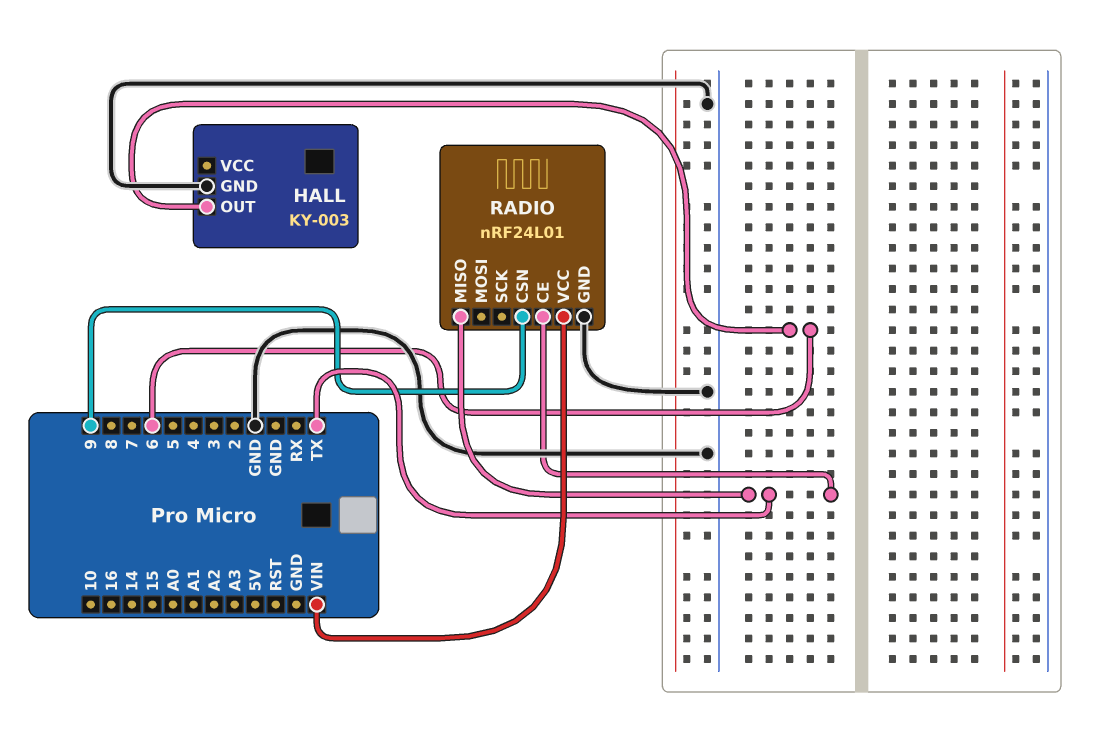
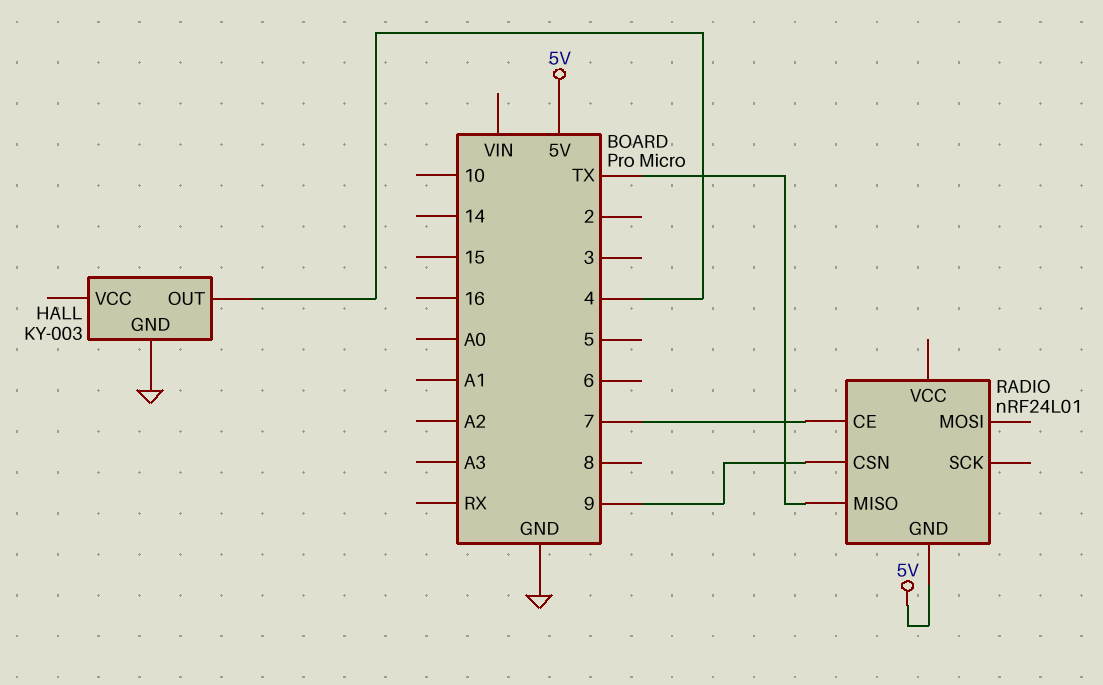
HALL pin OUT: 6 -> 4
RADIO pin CE: TX -> 7
RADIO pin GND: GND -> 5V
RADIO pin VCC: VIN -> none

